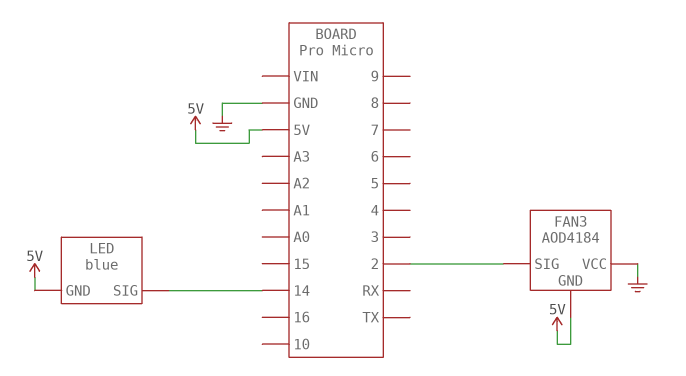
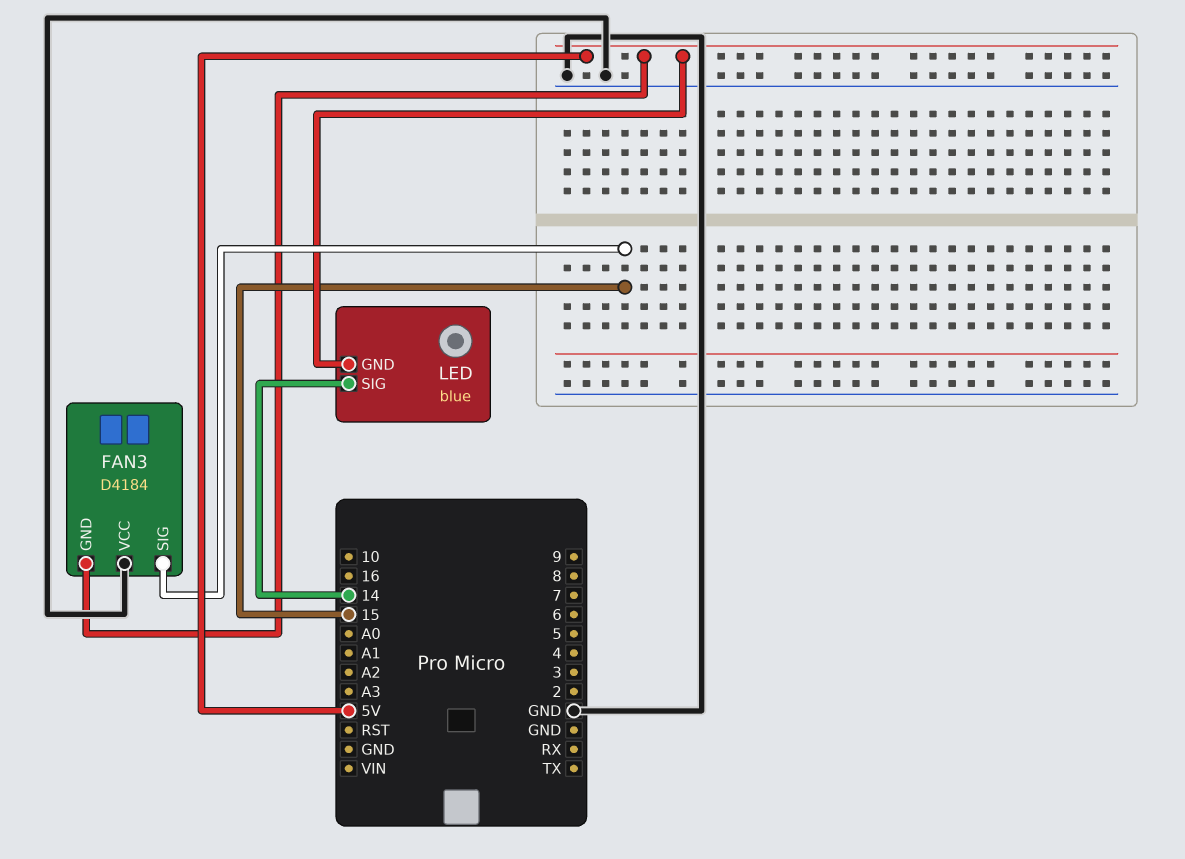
FAN3: AOD4184 -> D4184
FAN3 pin SIG: 2 -> 15

